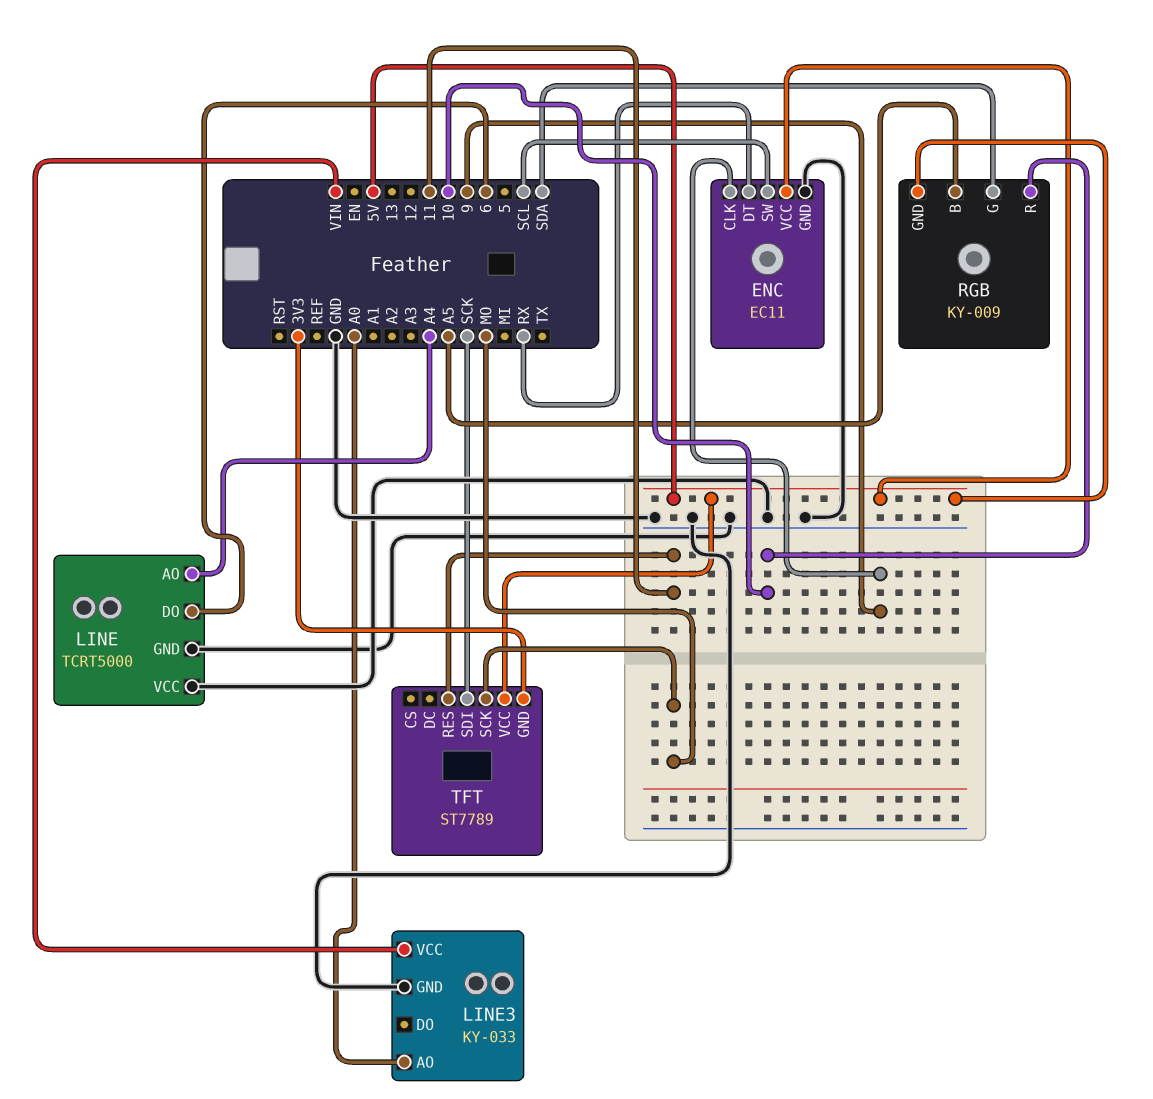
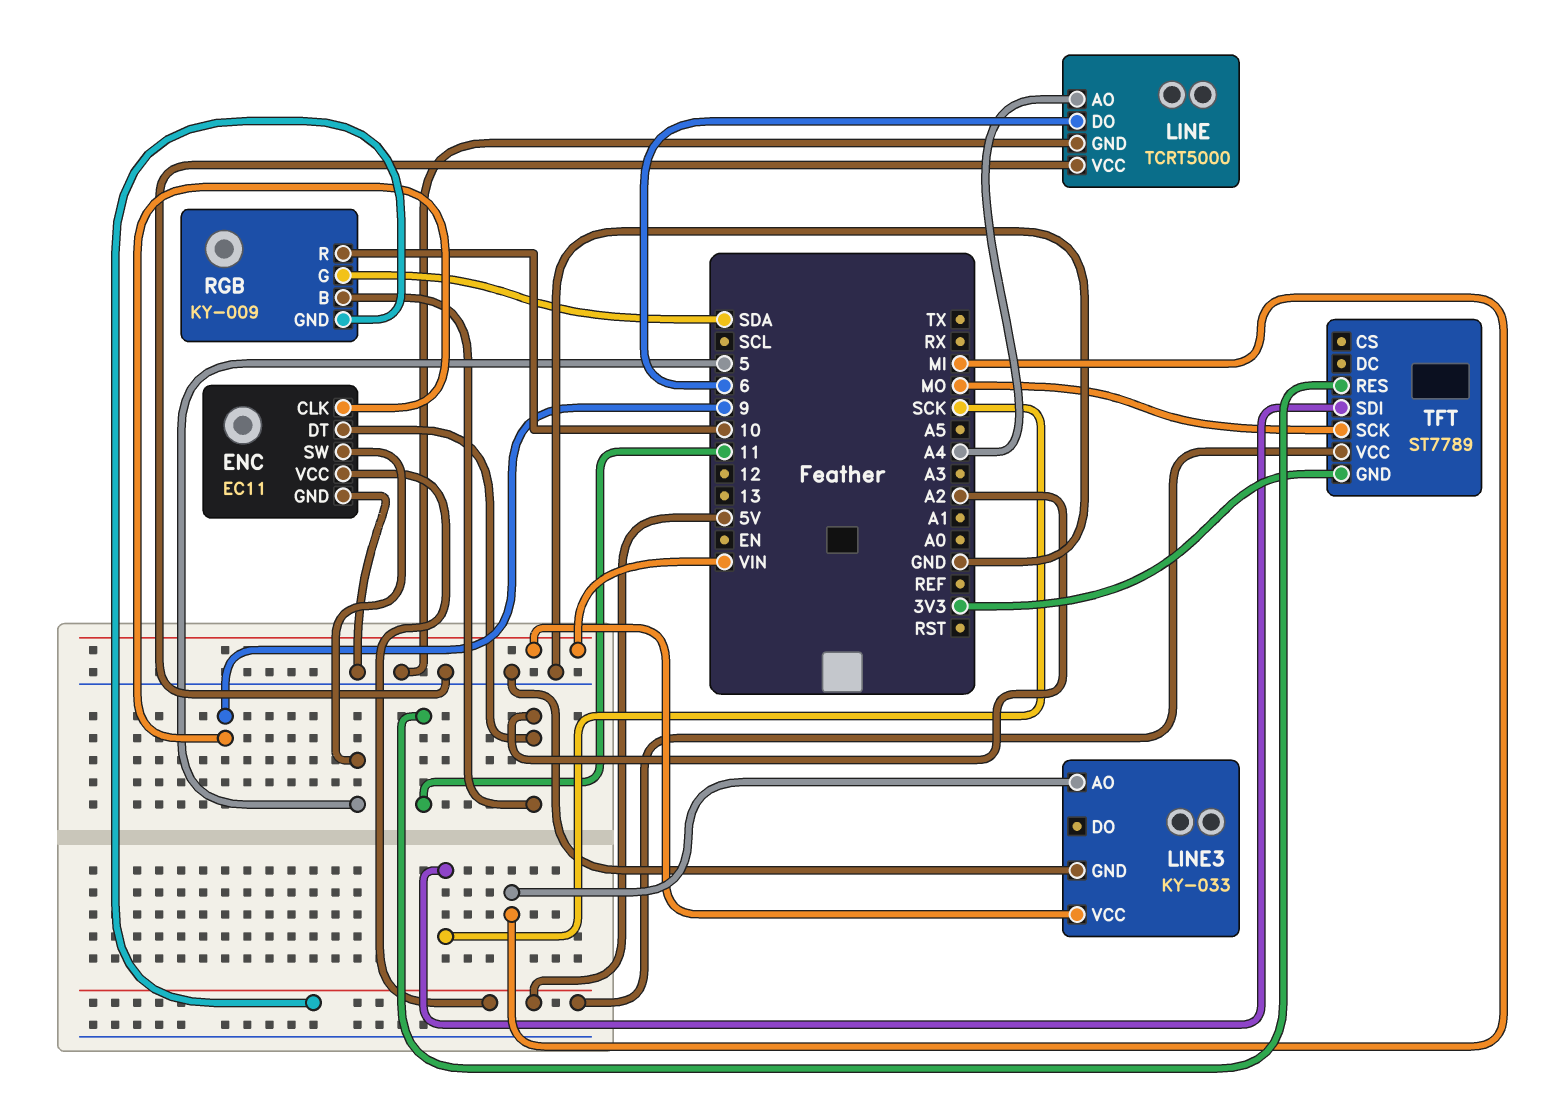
ENC pin DT: RX -> A2
ENC pin SW: SCL -> 5
LINE3 pin AO: A0 -> MI
RGB pin B: A5 -> A2

